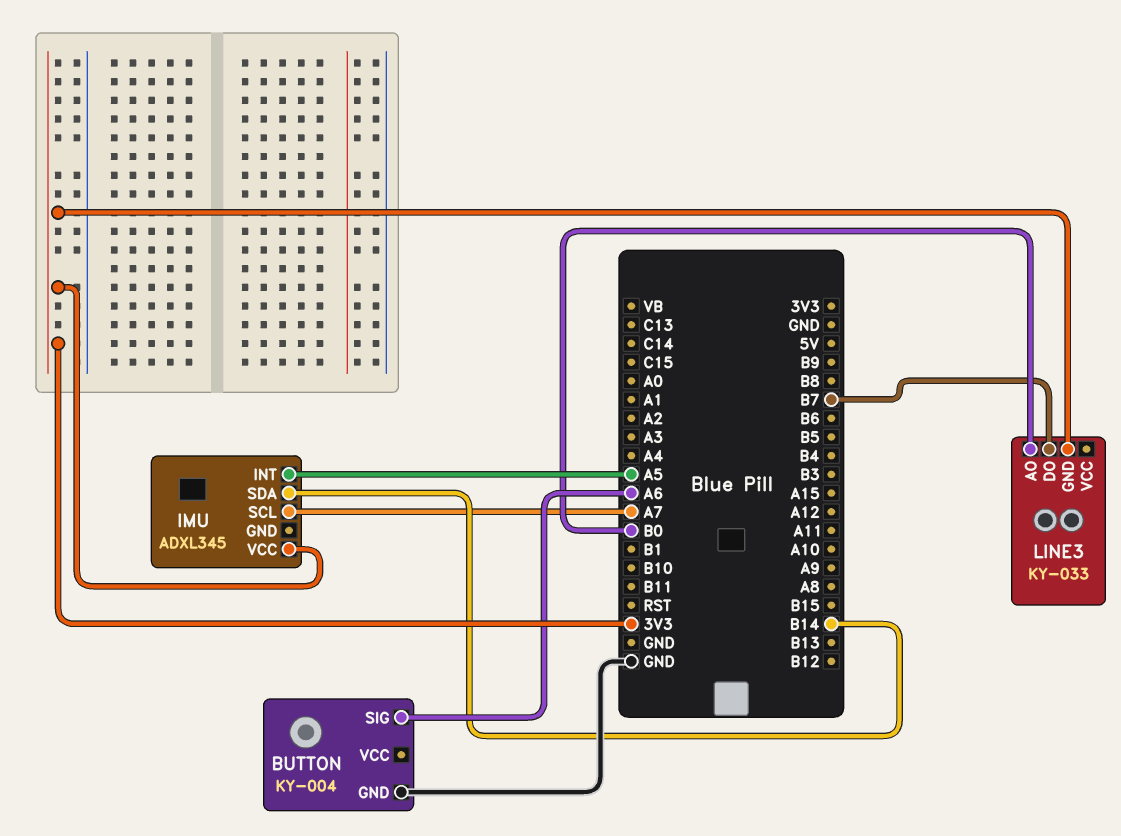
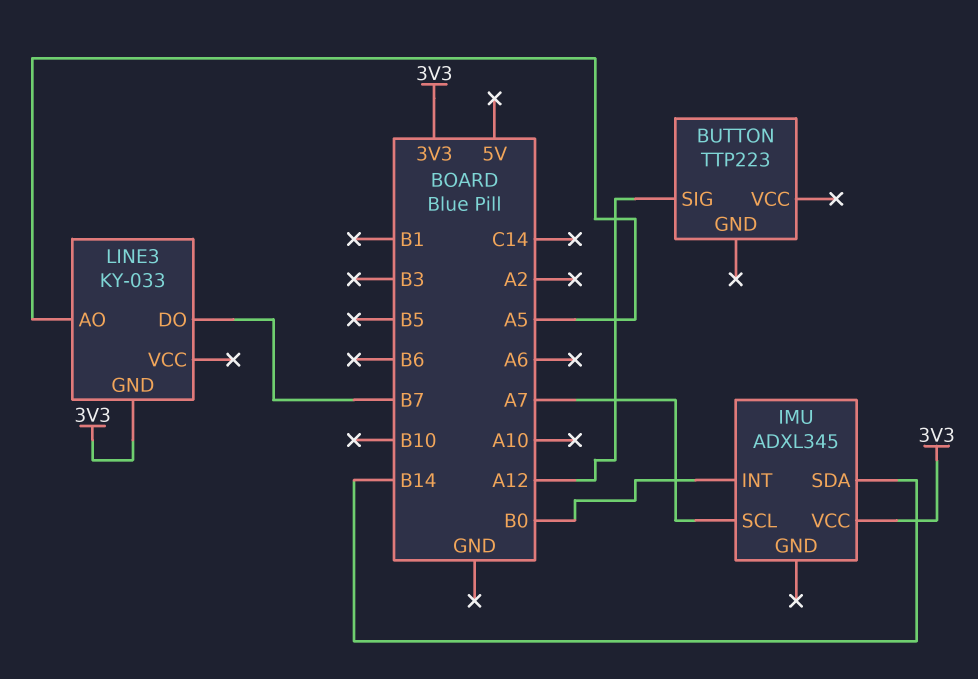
BUTTON: KY-004 -> TTP223
BUTTON pin GND: GND -> none
BUTTON pin SIG: A6 -> A12
IMU pin INT: A5 -> B0
LINE3 pin AO: B0 -> A5

